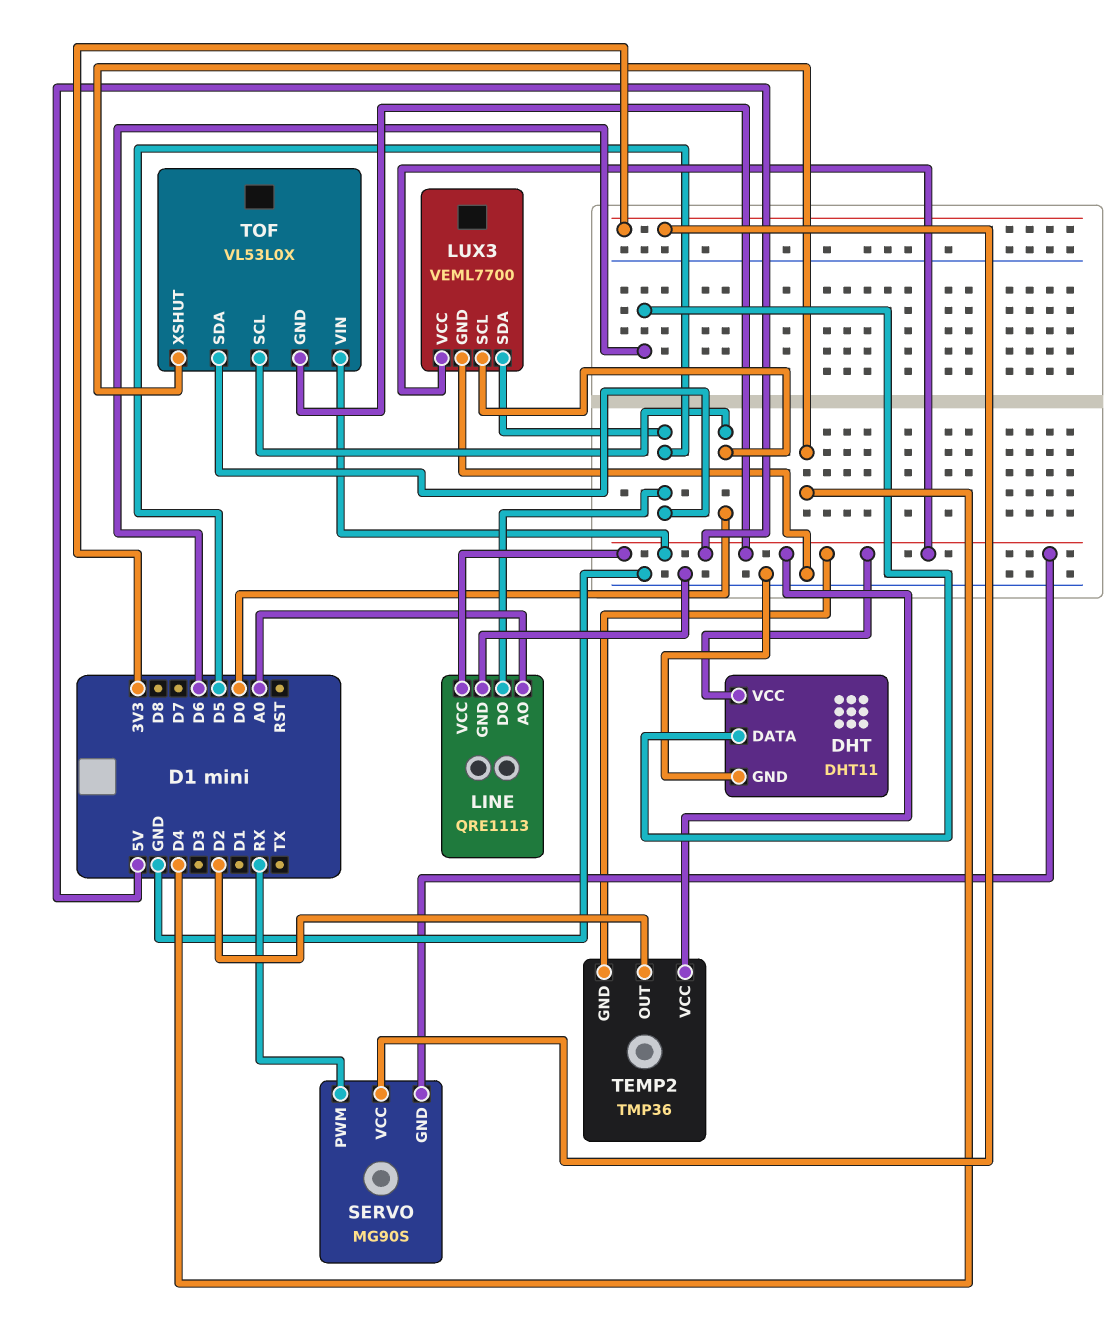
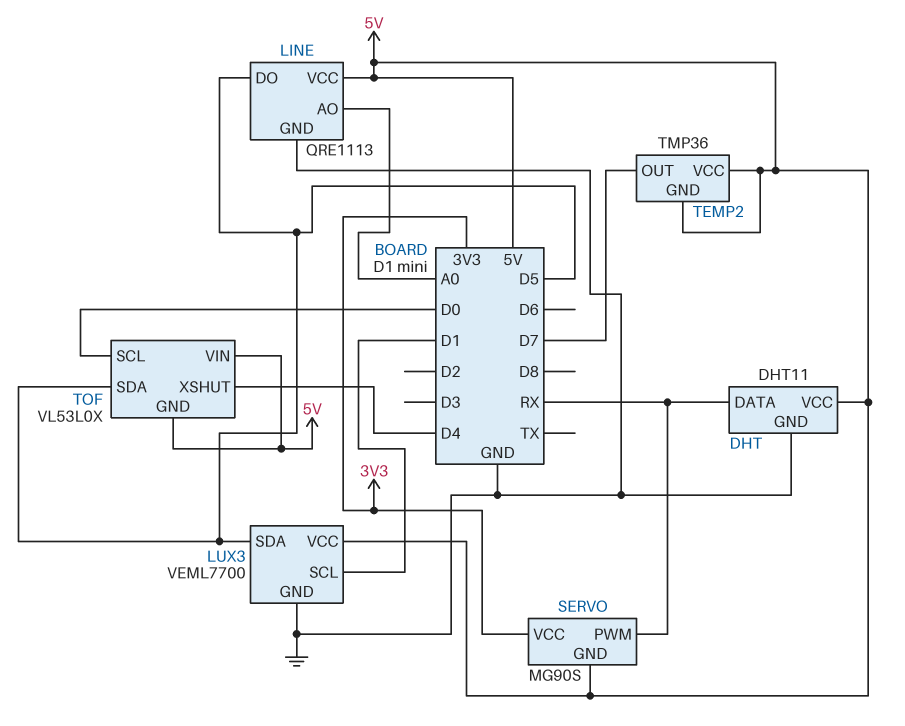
DHT pin DATA: D6 -> RX
LUX3 pin SCL: D0 -> D1
TEMP2 pin OUT: D2 -> D7

